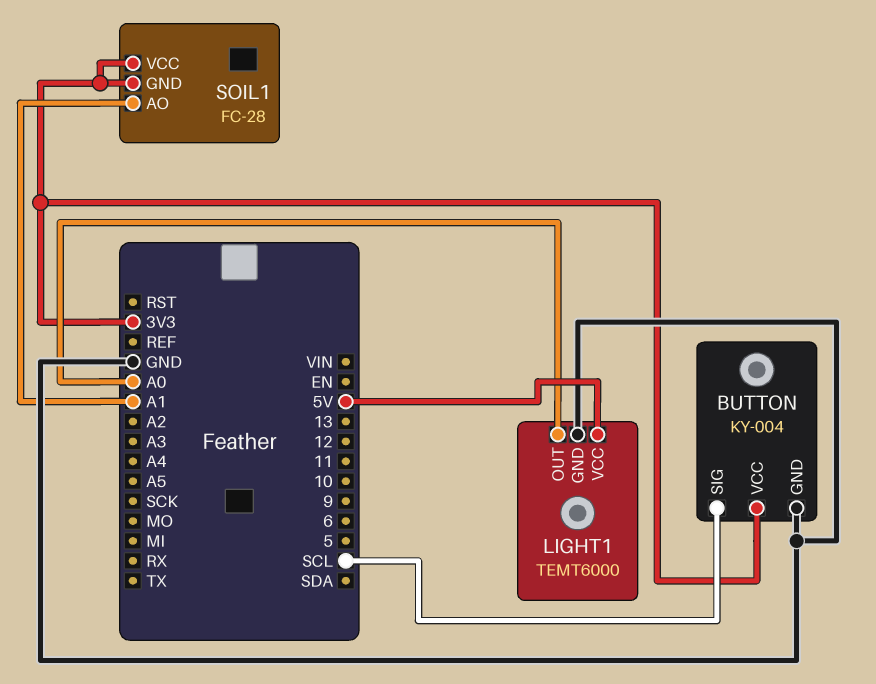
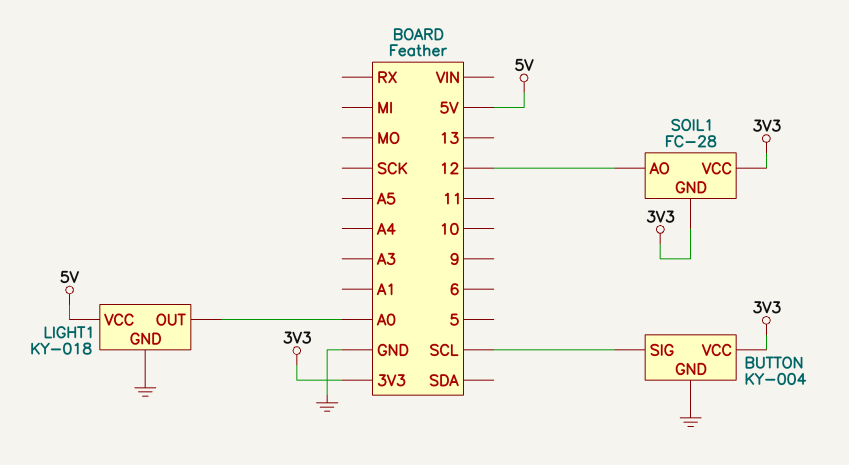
LIGHT1: TEMT6000 -> KY-018
SOIL1 pin AO: A1 -> 12

